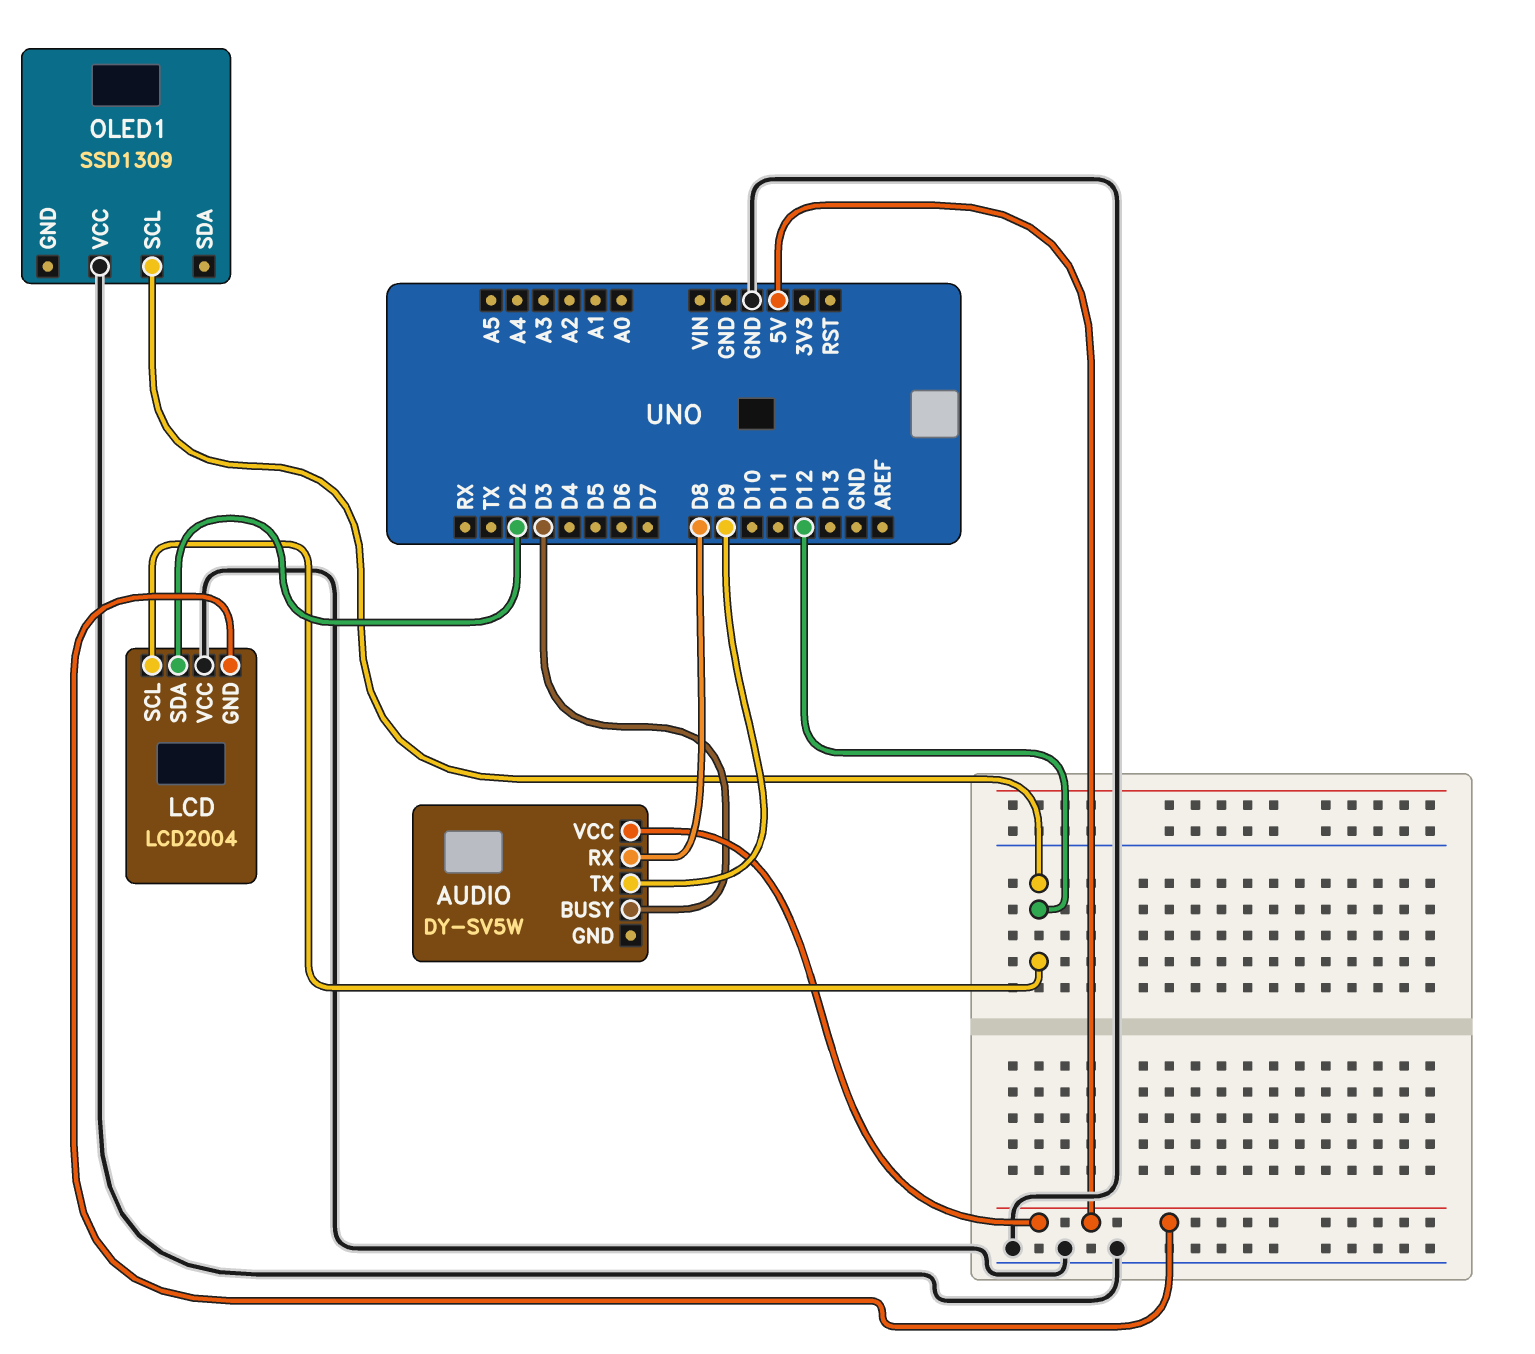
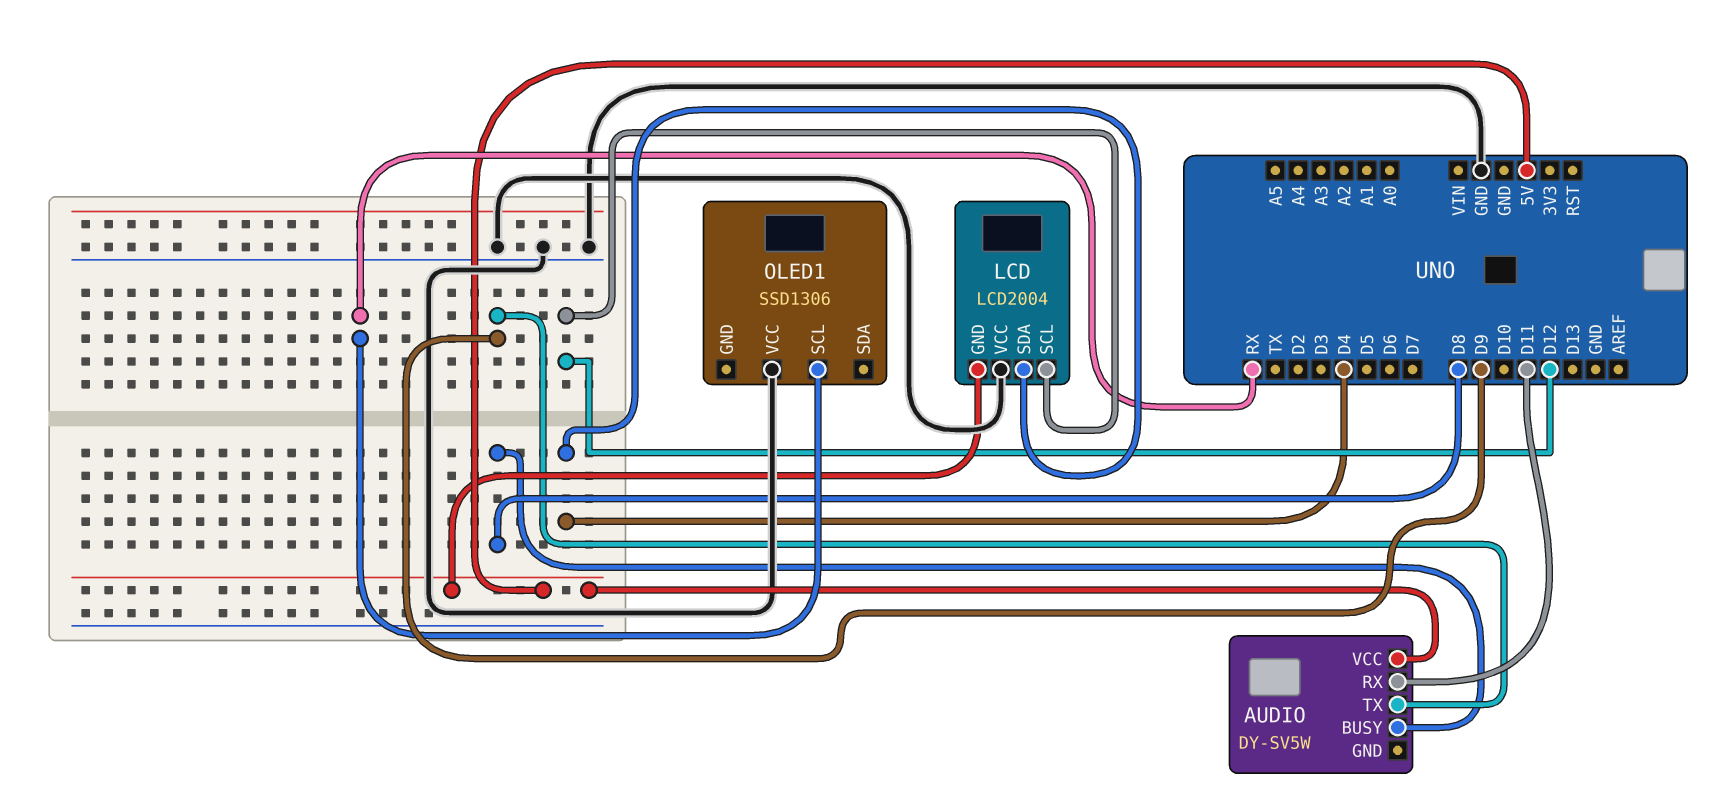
AUDIO pin BUSY: D3 -> D8
AUDIO pin RX: D8 -> D11
LCD pin SDA: D2 -> D4
OLED1: SSD1309 -> SSD1306
OLED1 pin SCL: D12 -> RX

